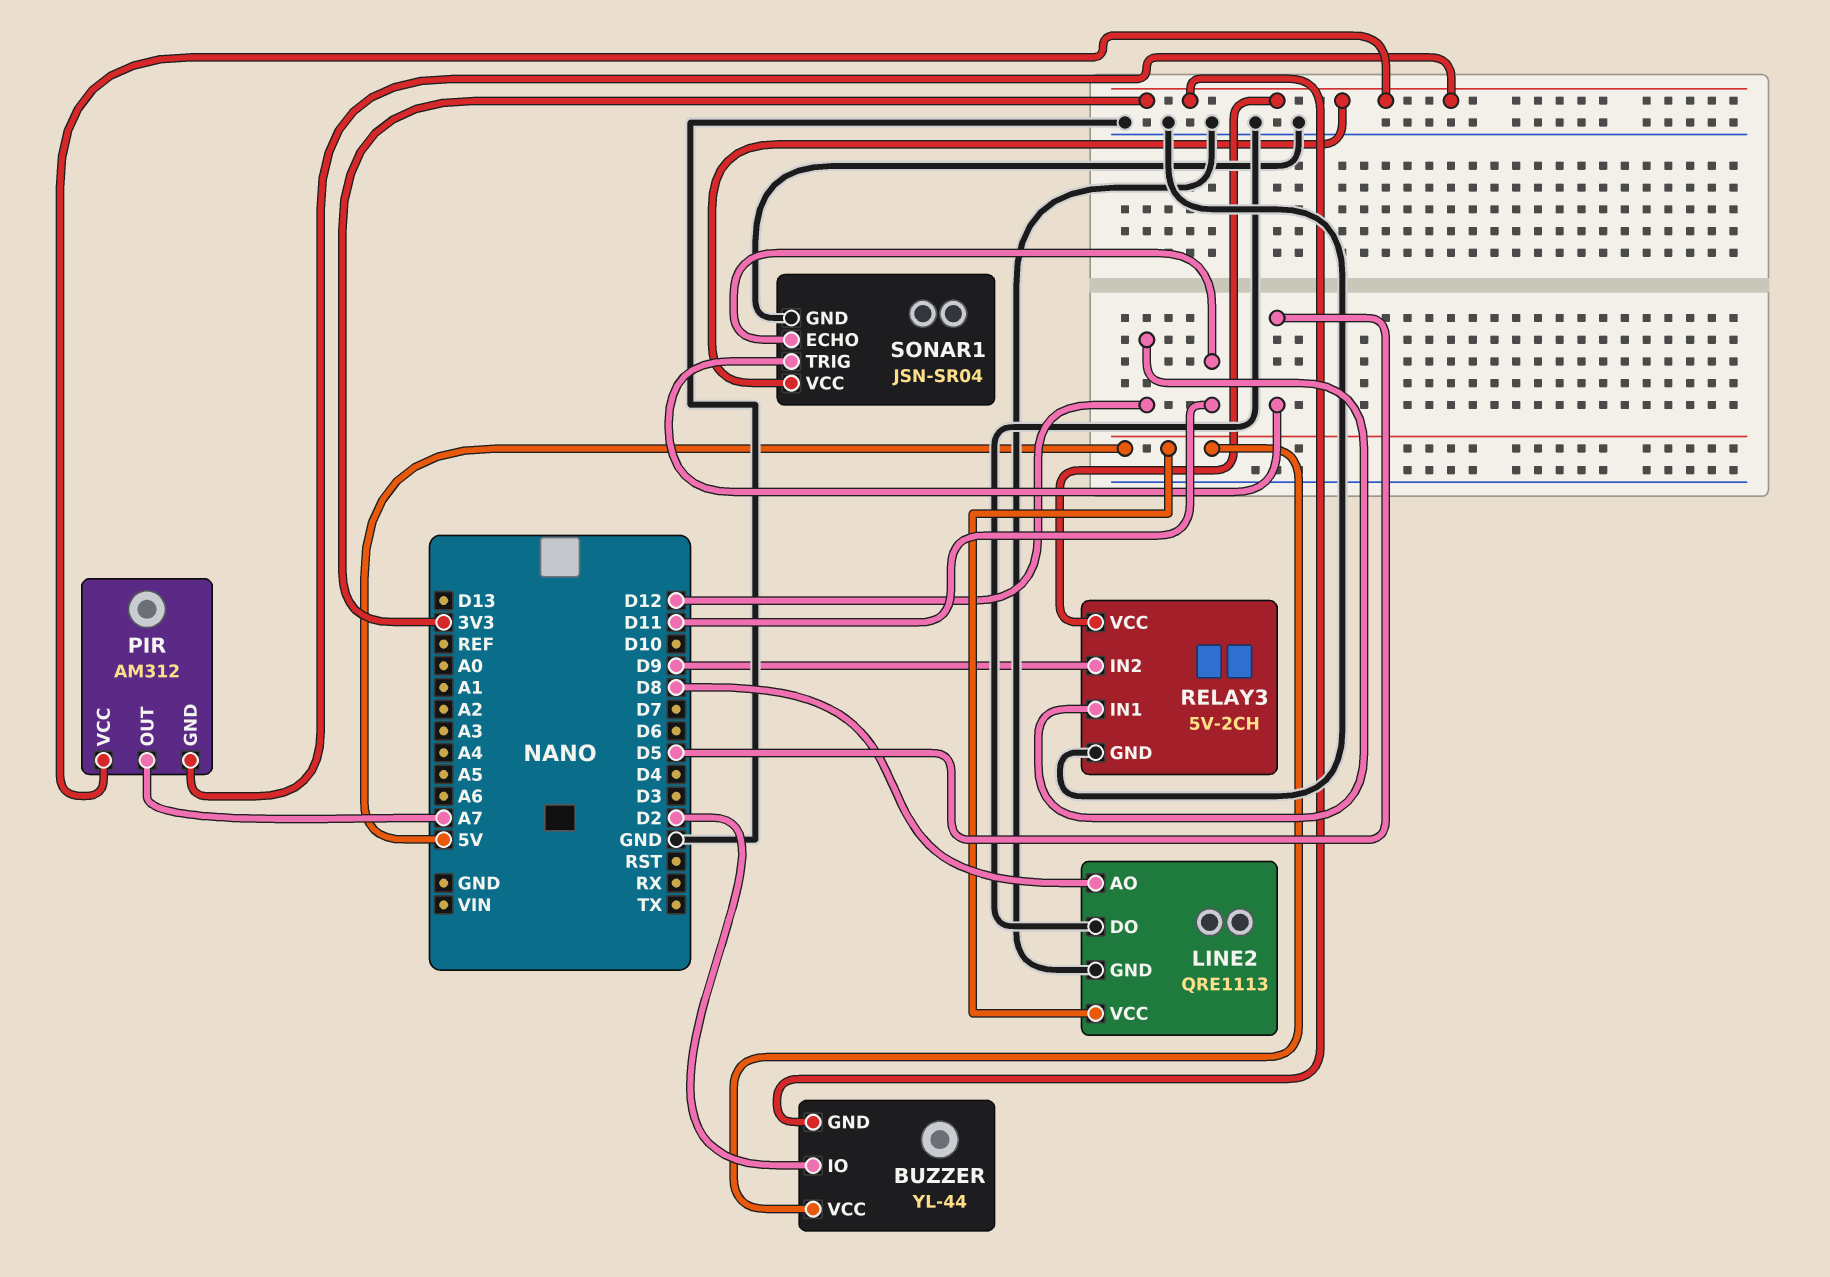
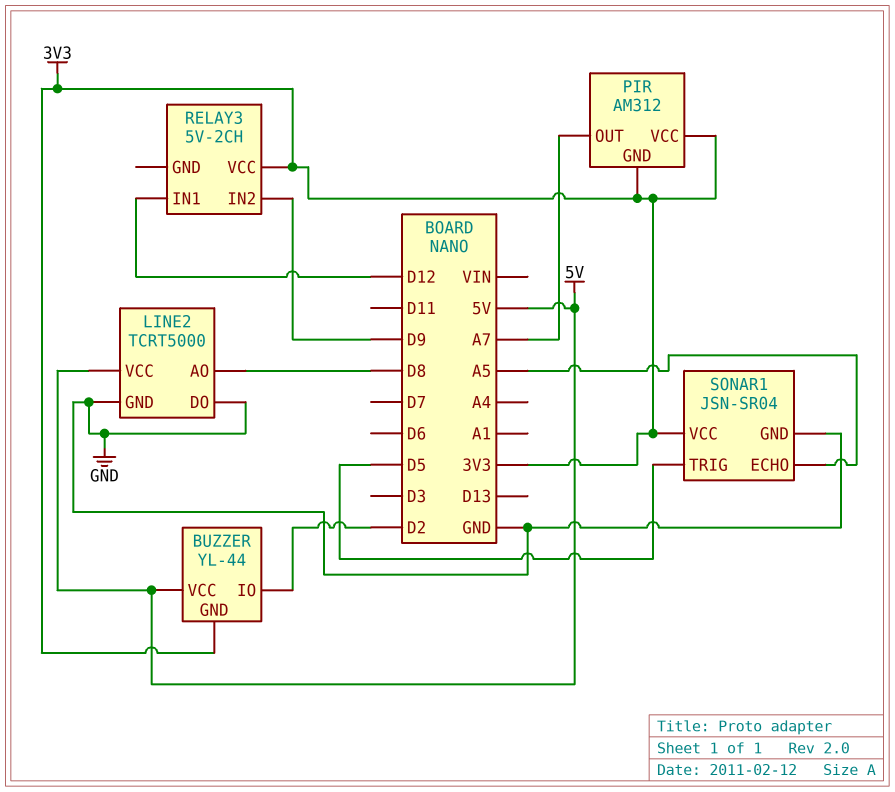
LINE2: QRE1113 -> TCRT5000
RELAY3 pin GND: GND -> none
SONAR1 pin ECHO: D11 -> A5

